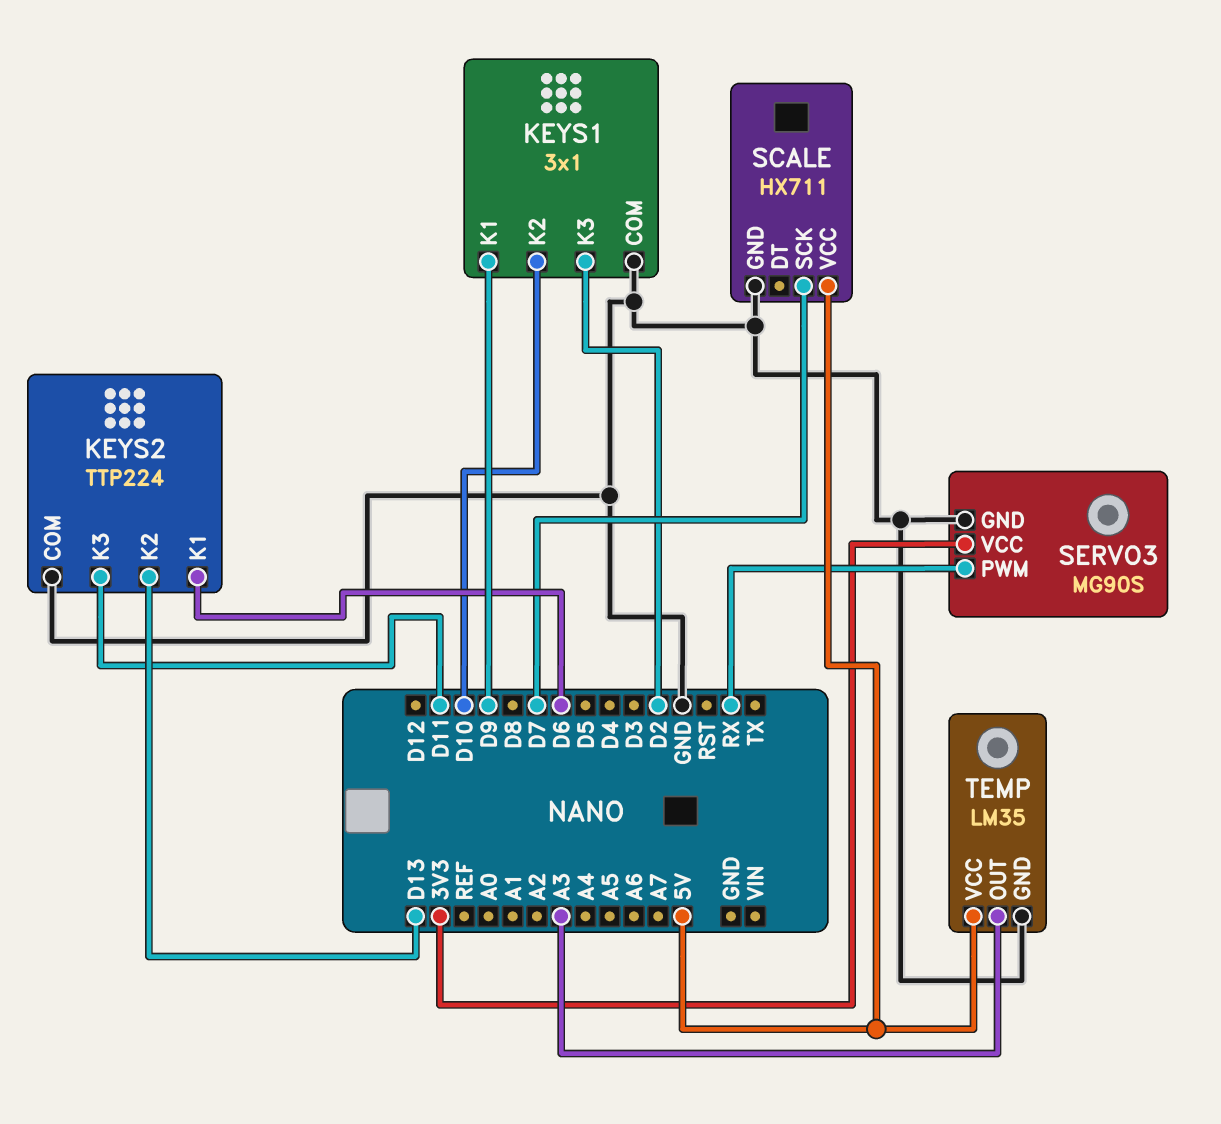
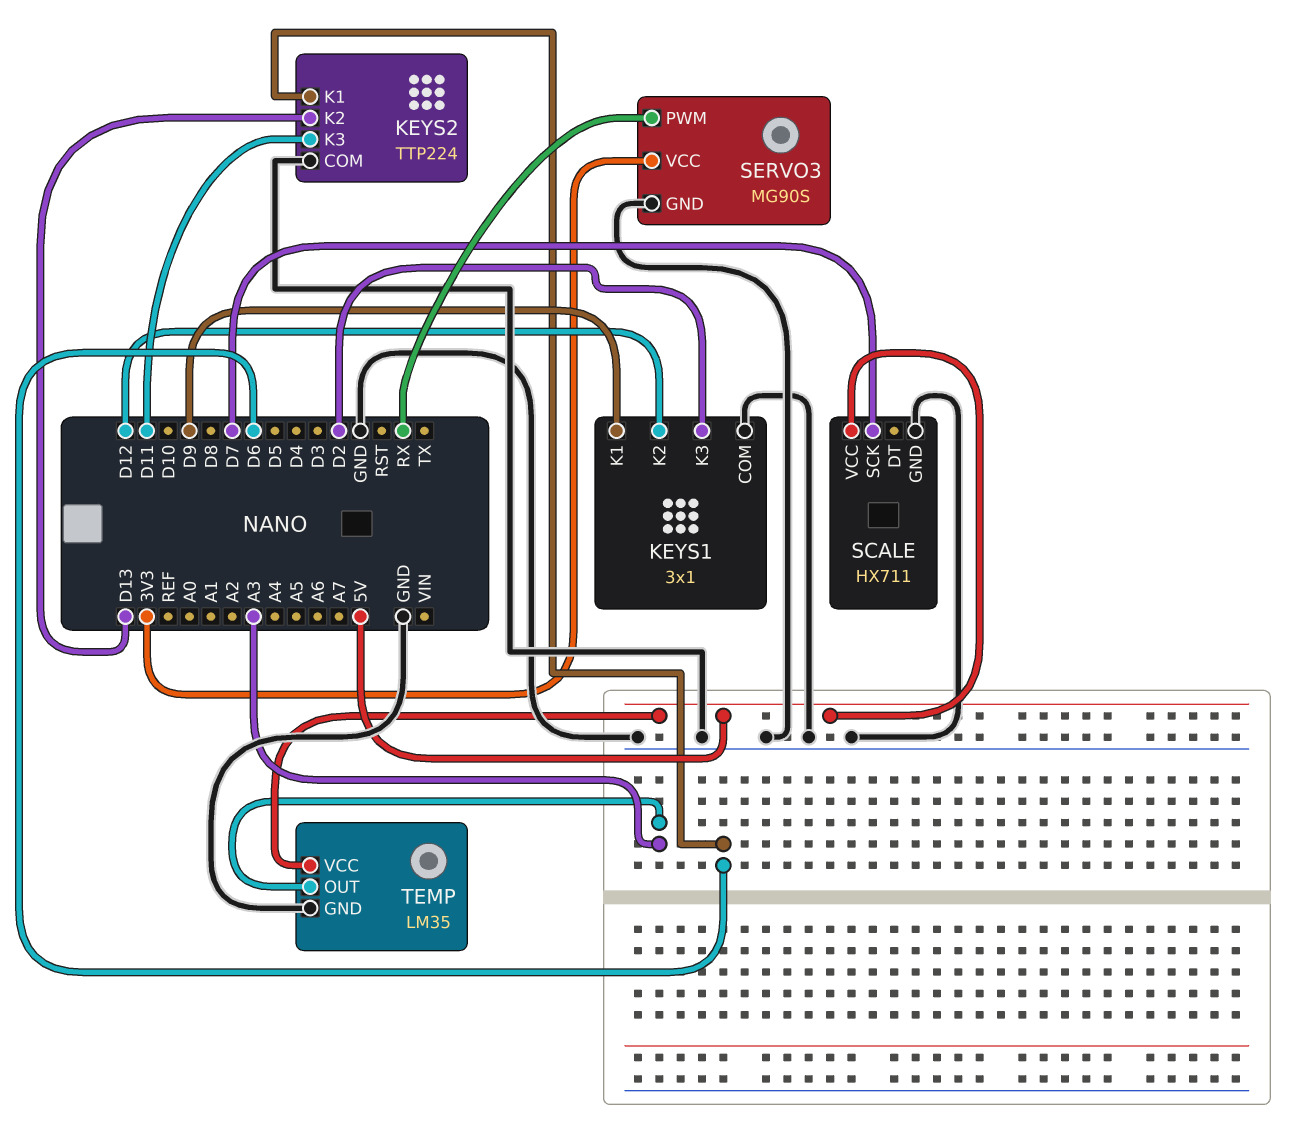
KEYS1 pin K2: D10 -> D12

